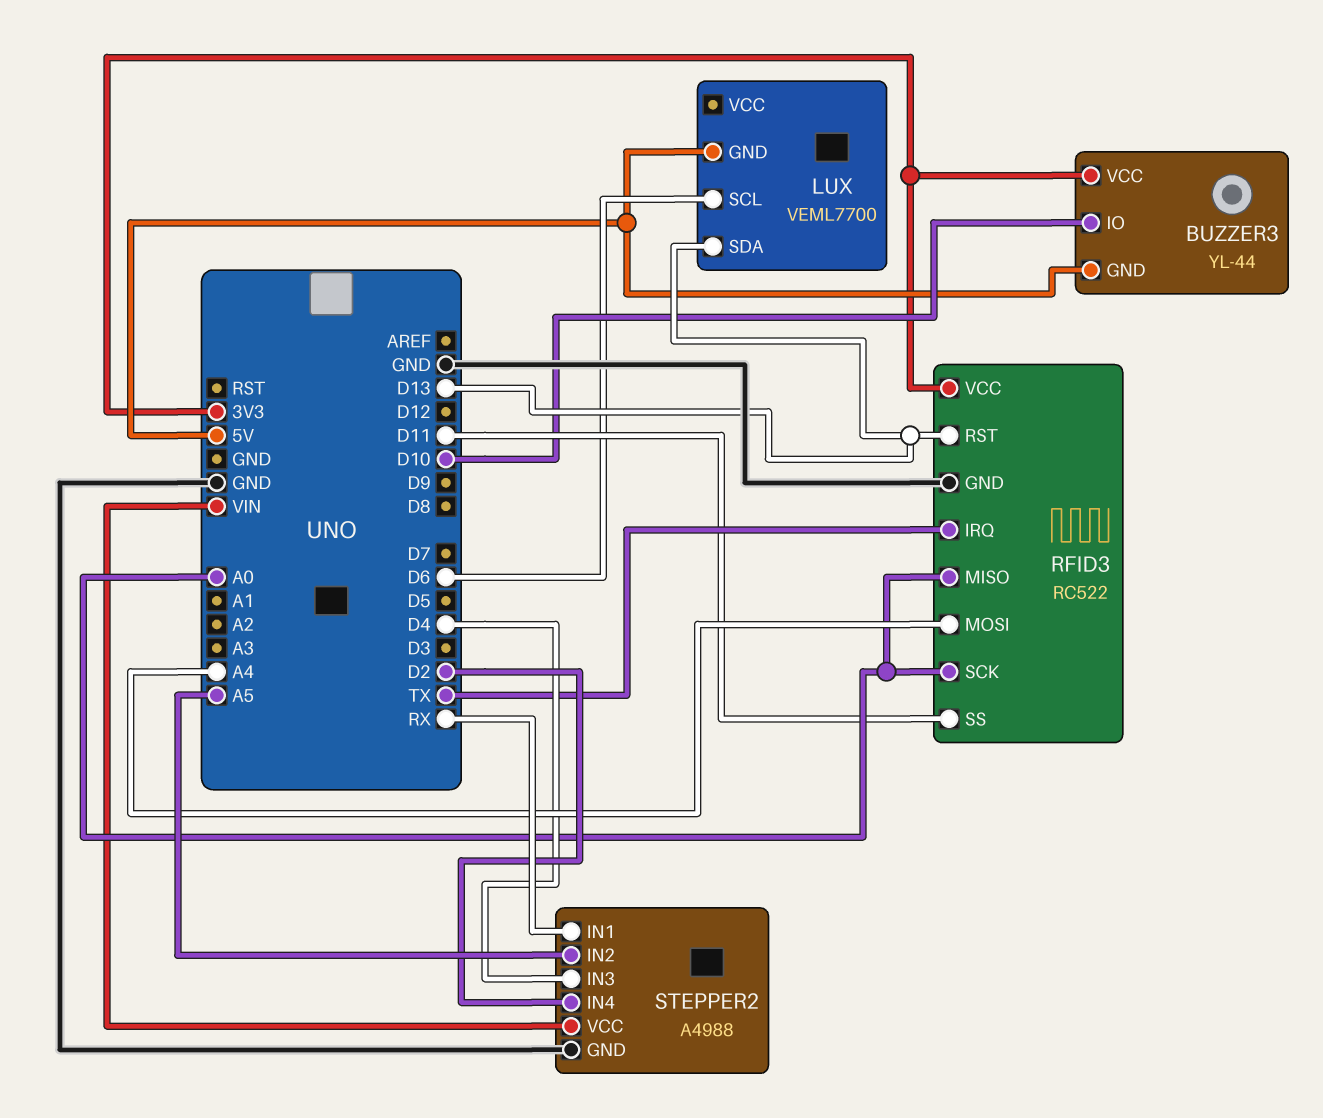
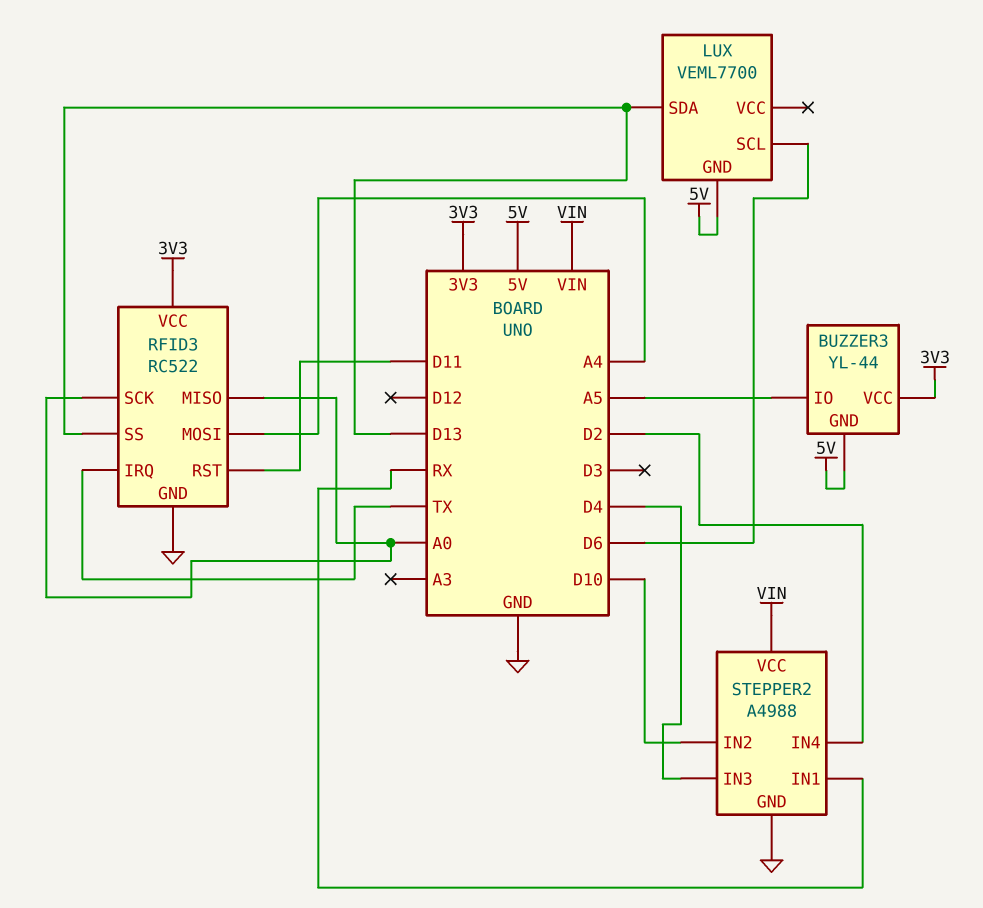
BUZZER3 pin IO: D10 -> A5
RFID3 pin RST: D13 -> D11
RFID3 pin SS: D11 -> D13
STEPPER2 pin IN2: A5 -> D10

